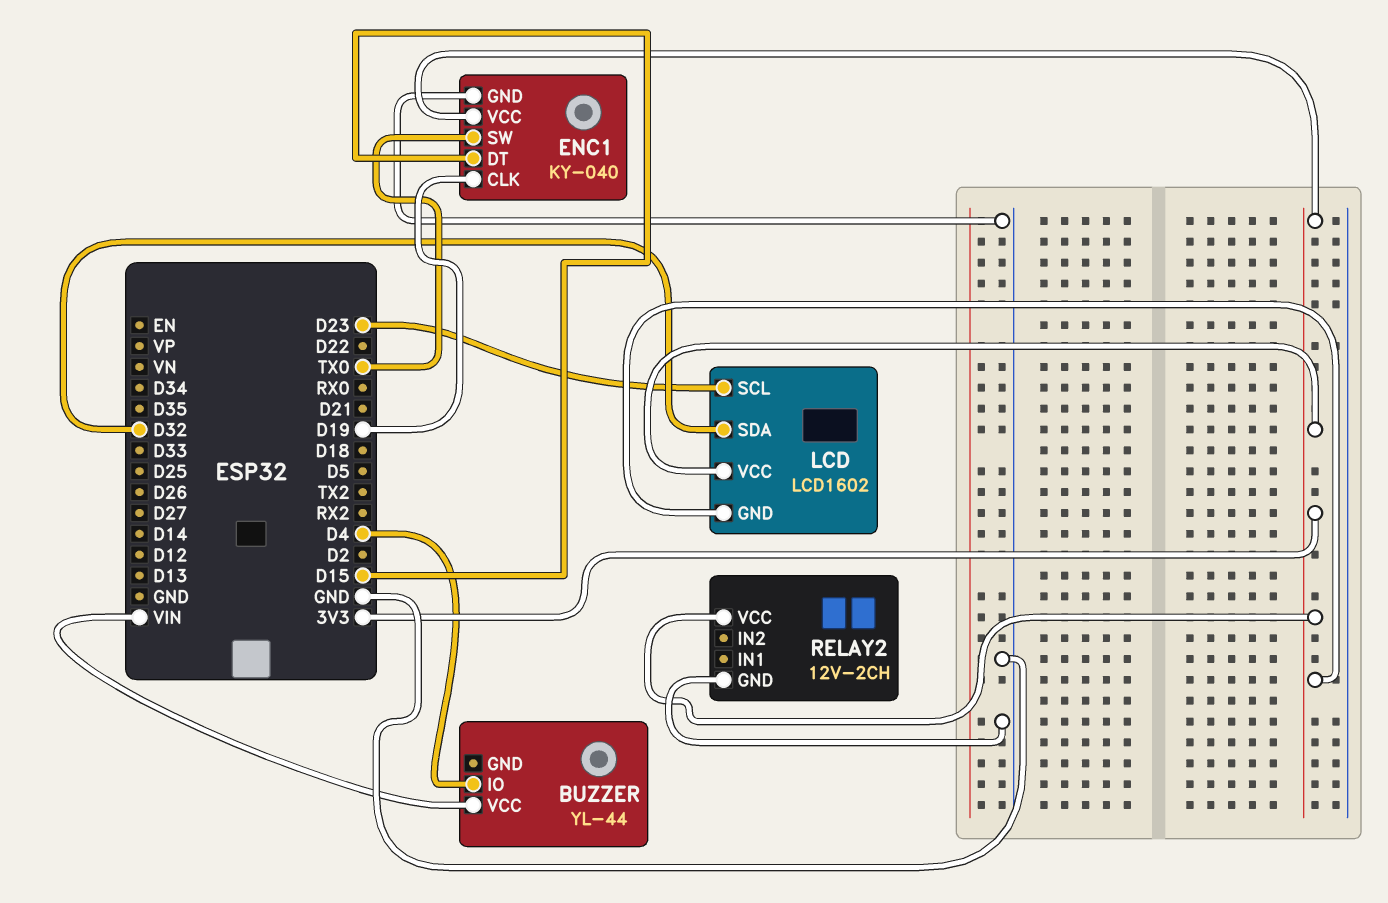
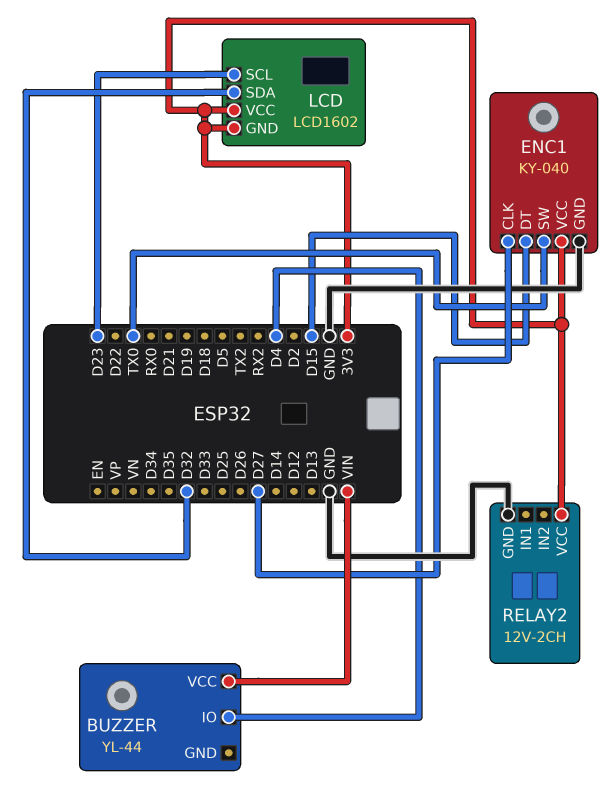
ENC1 pin CLK: D19 -> D27

